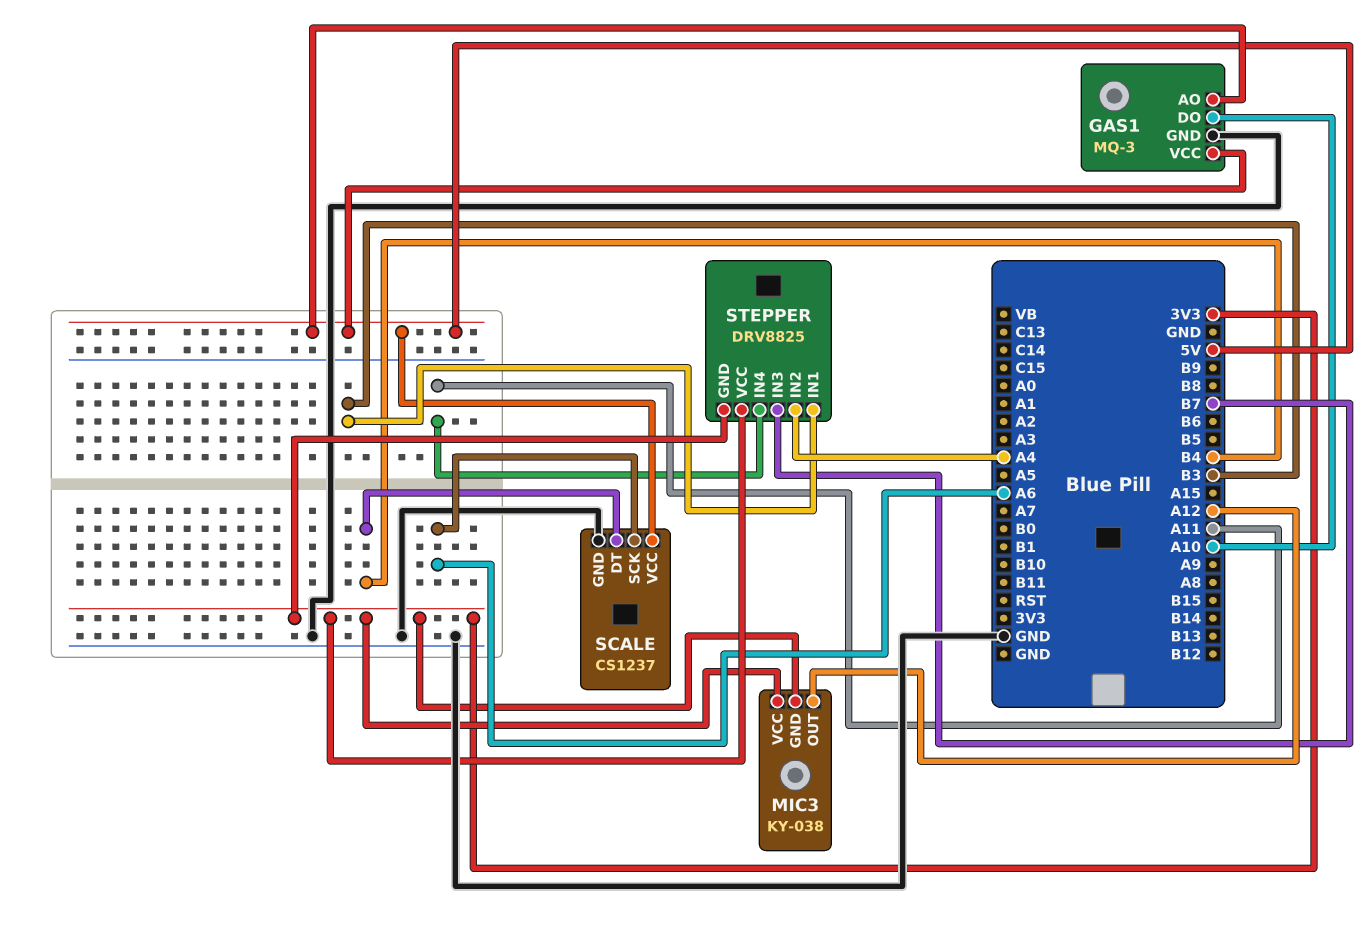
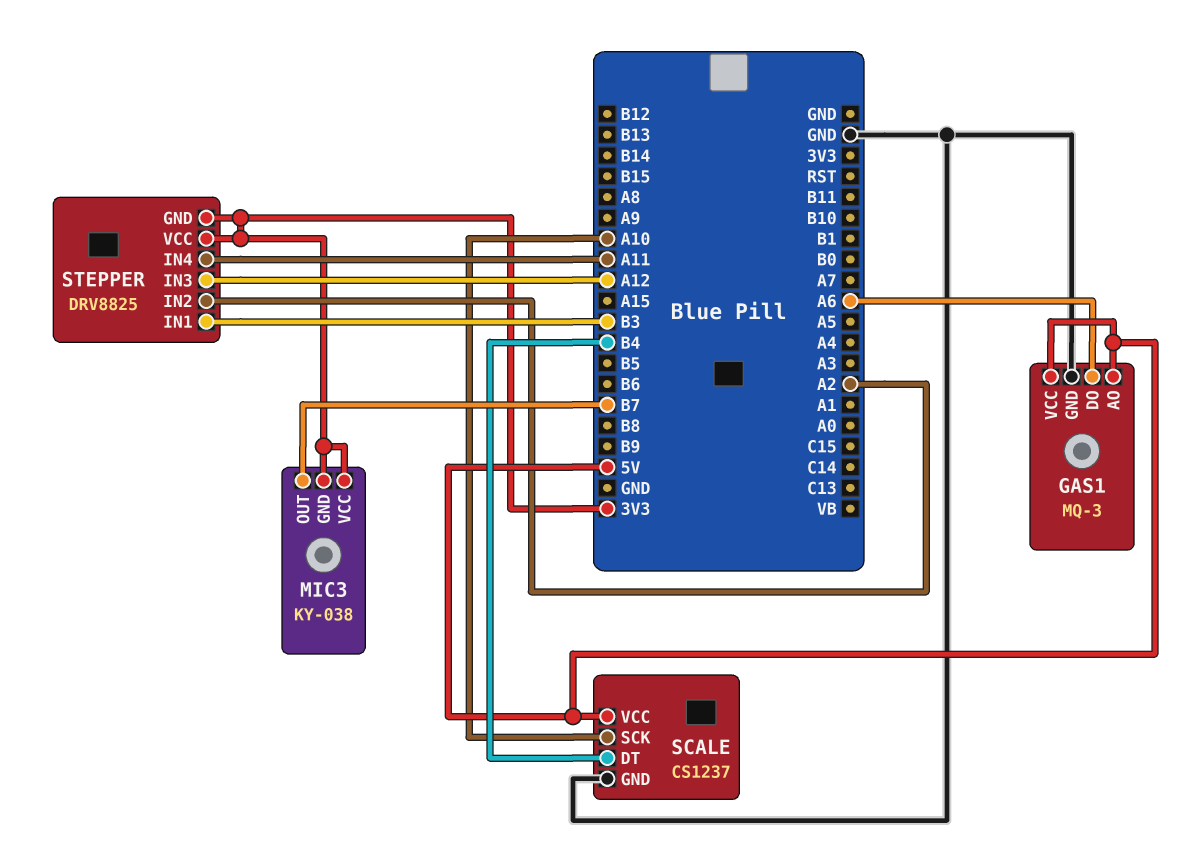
GAS1 pin DO: A10 -> A6
MIC3 pin OUT: A12 -> B7
SCALE pin SCK: A6 -> A10
STEPPER pin IN2: A4 -> A2
STEPPER pin IN3: B7 -> A12

